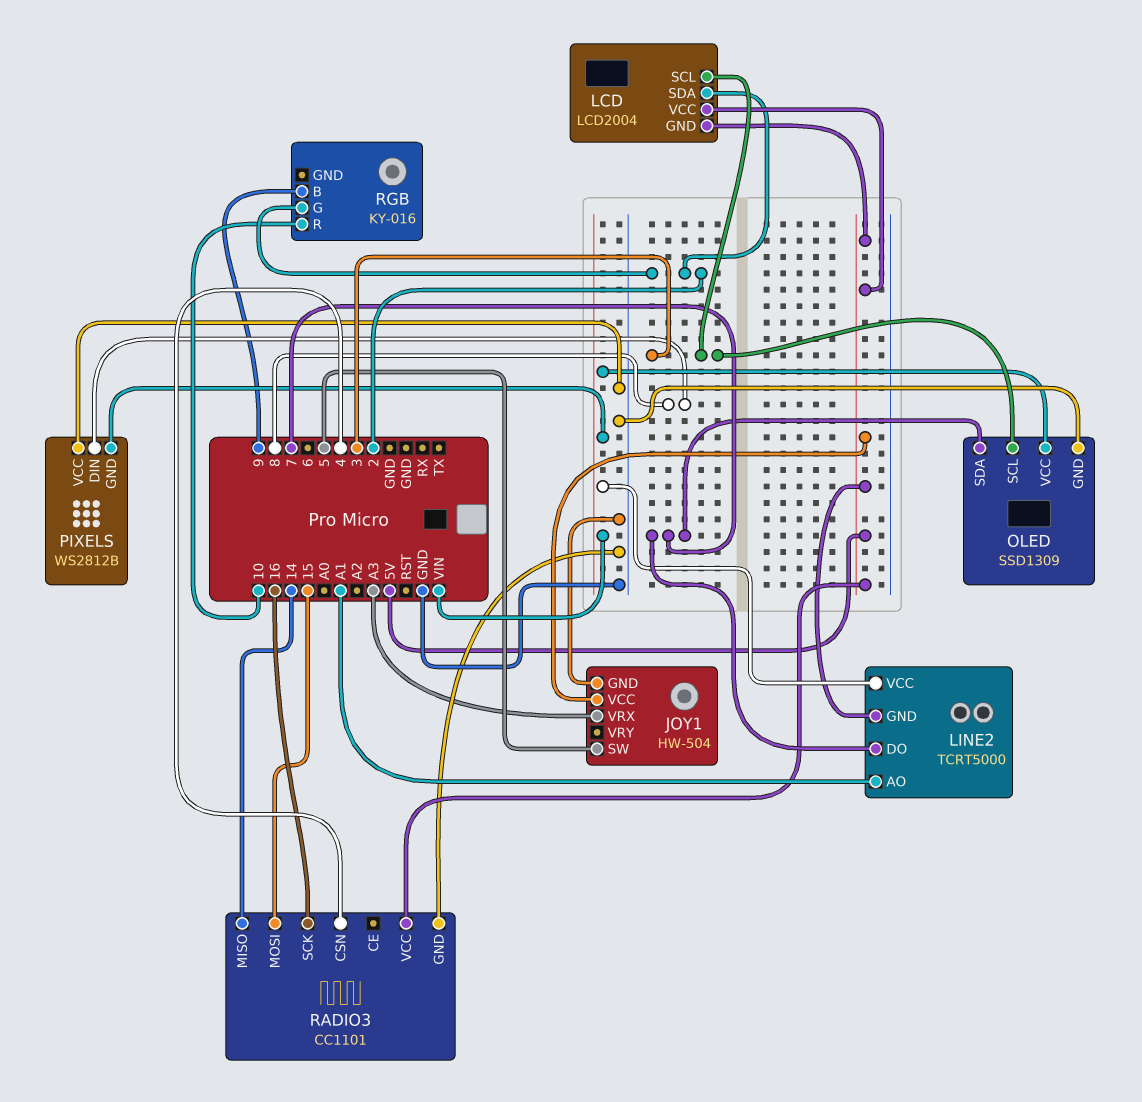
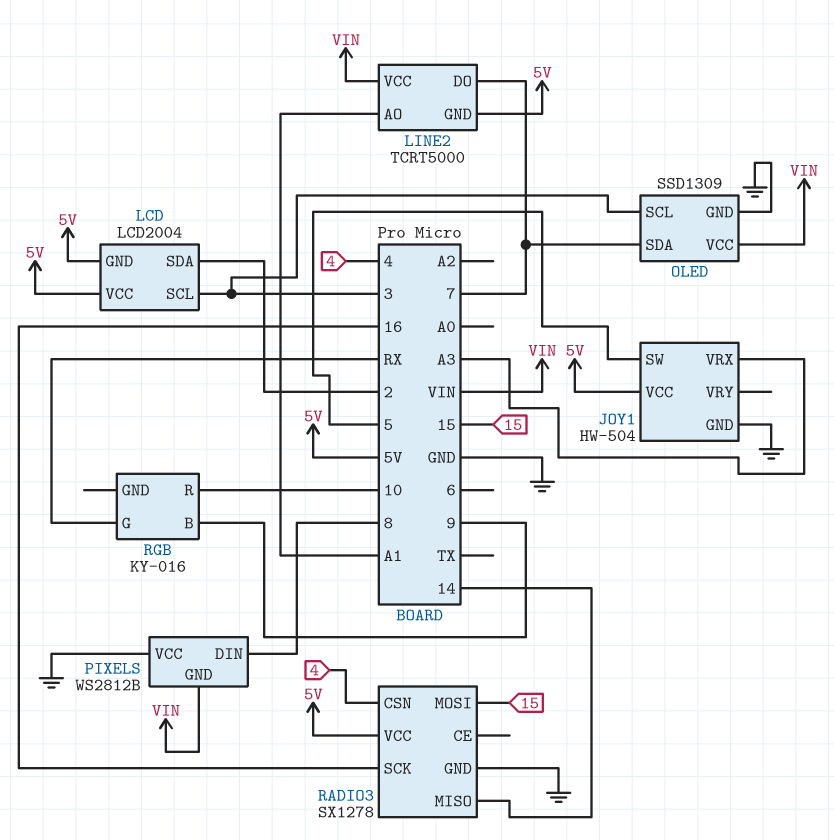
RADIO3: CC1101 -> SX1278
RGB pin G: 2 -> RX

